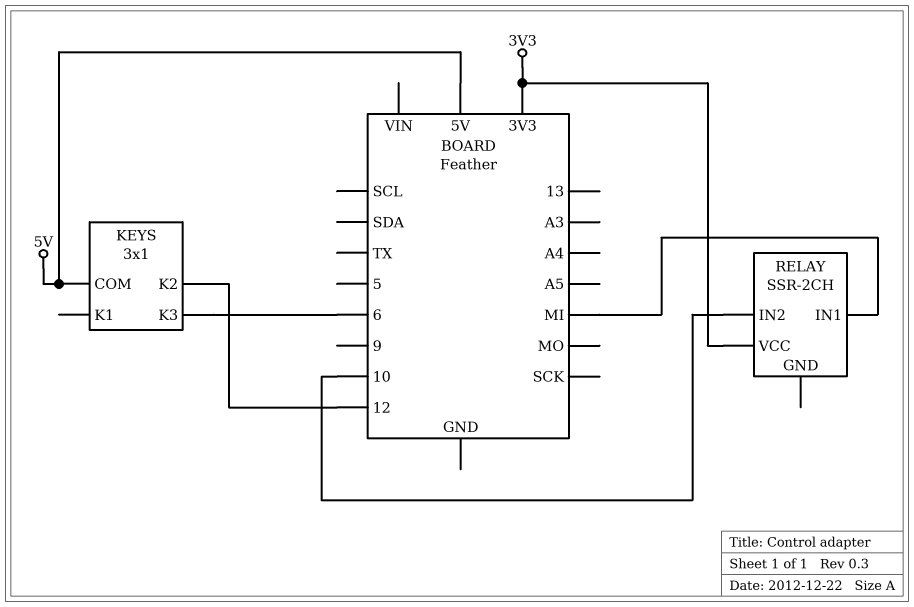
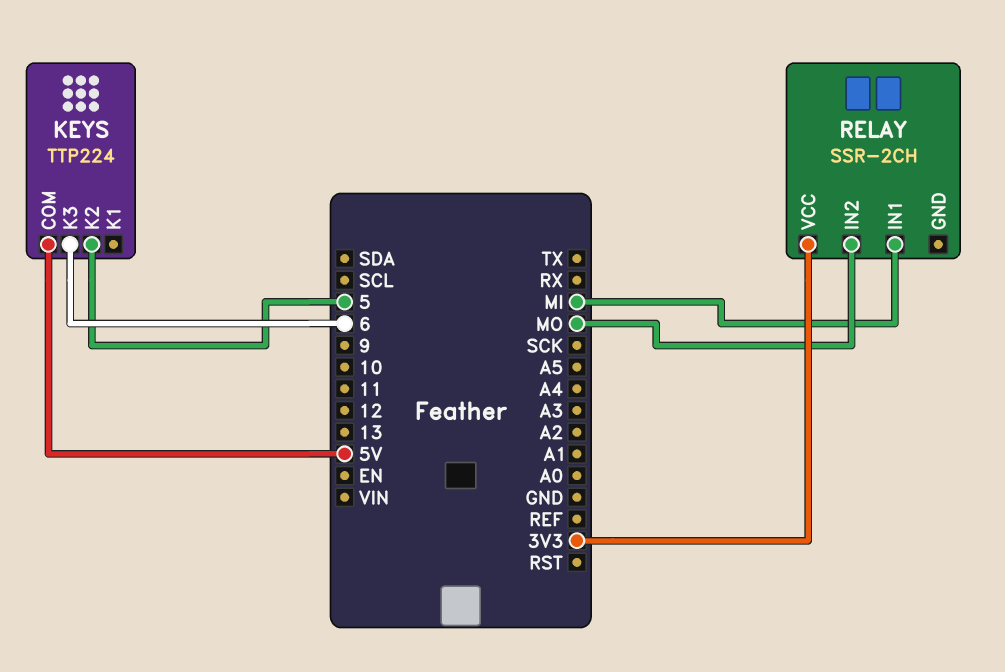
KEYS: 3x1 -> TTP224
KEYS pin K2: 12 -> 5
RELAY pin IN2: 10 -> MO

